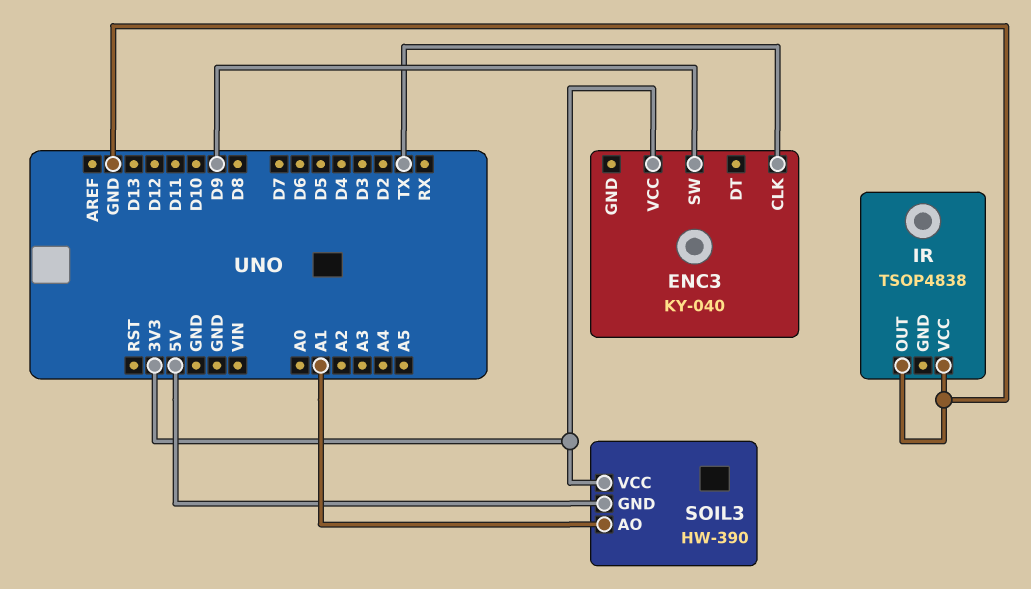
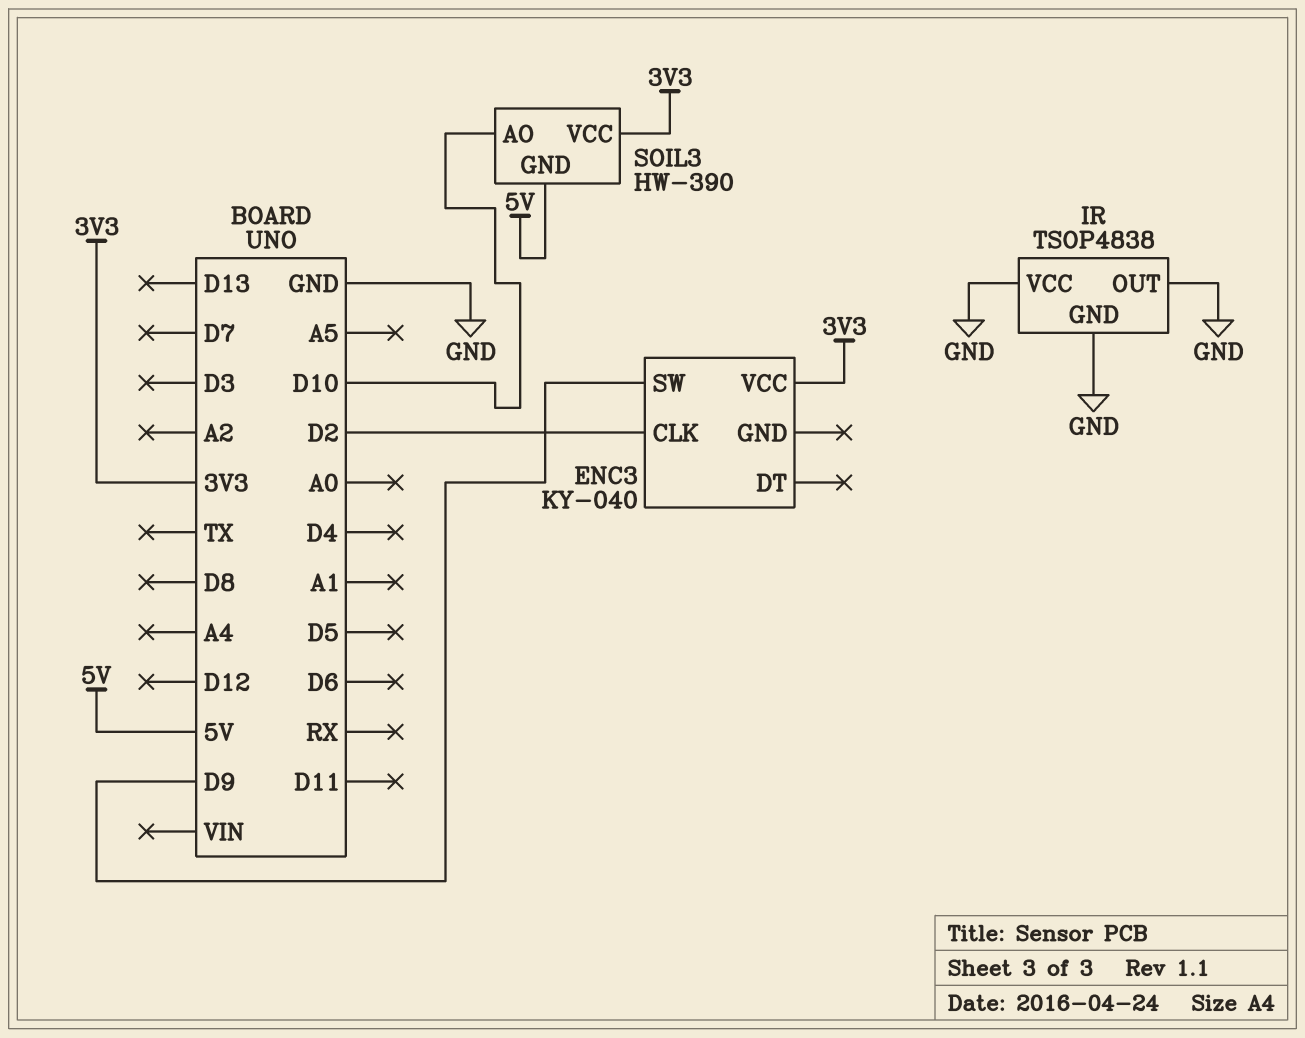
ENC3 pin CLK: TX -> D2
IR pin GND: none -> GND
SOIL3 pin AO: A1 -> D10

